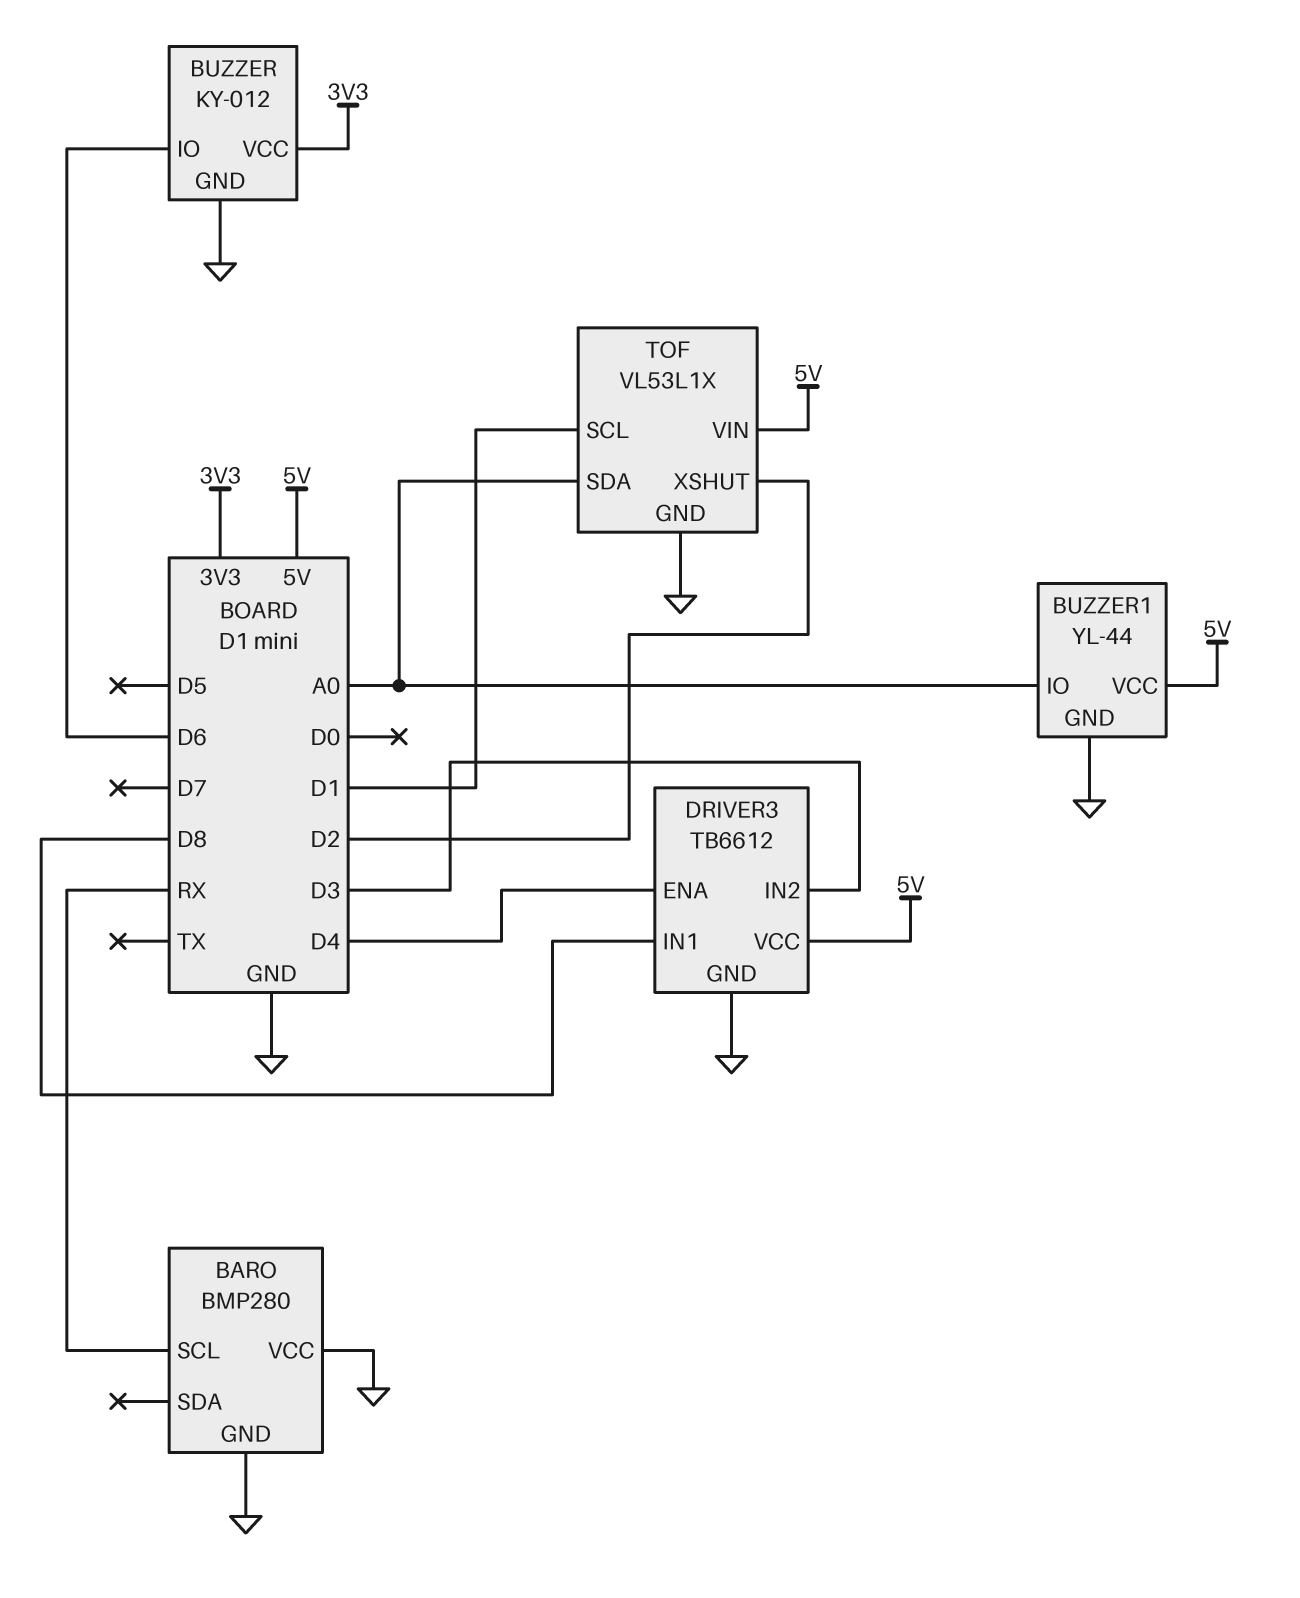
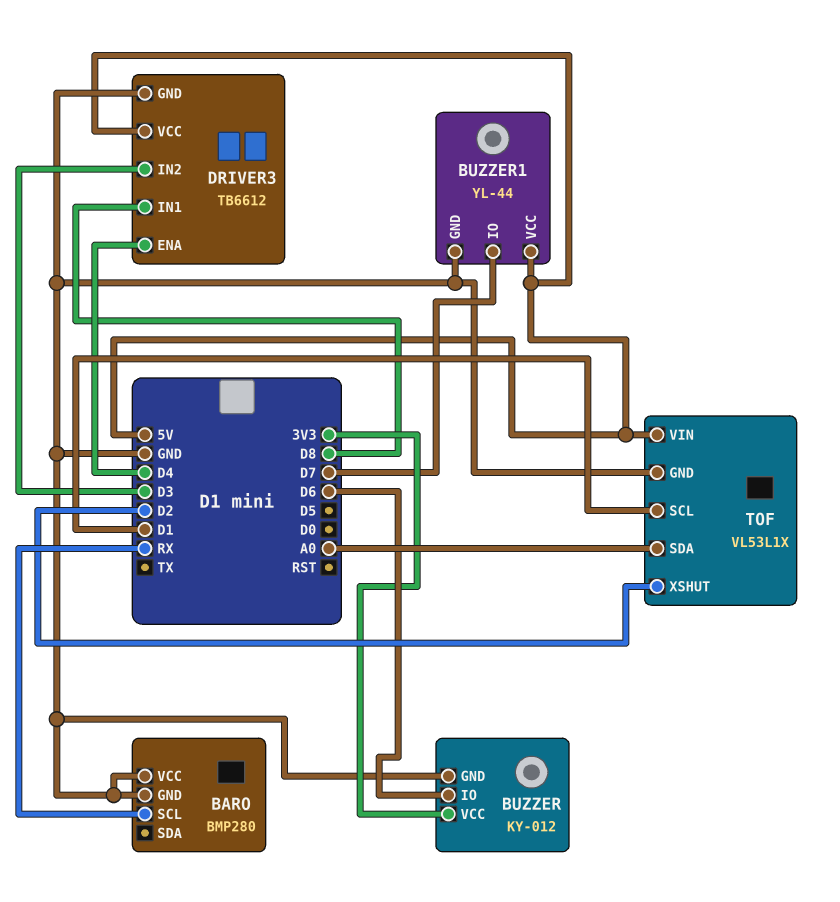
BUZZER1 pin IO: A0 -> D7

